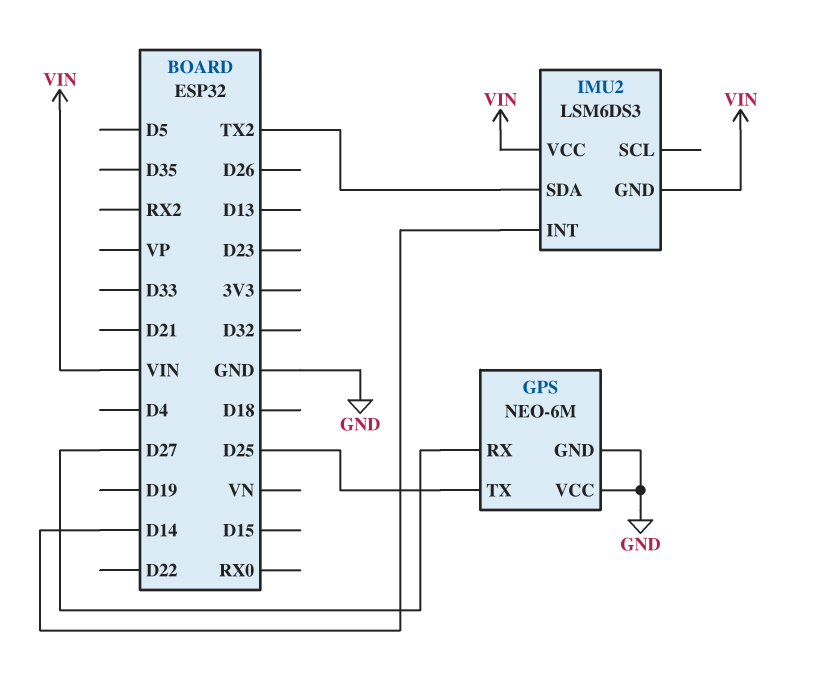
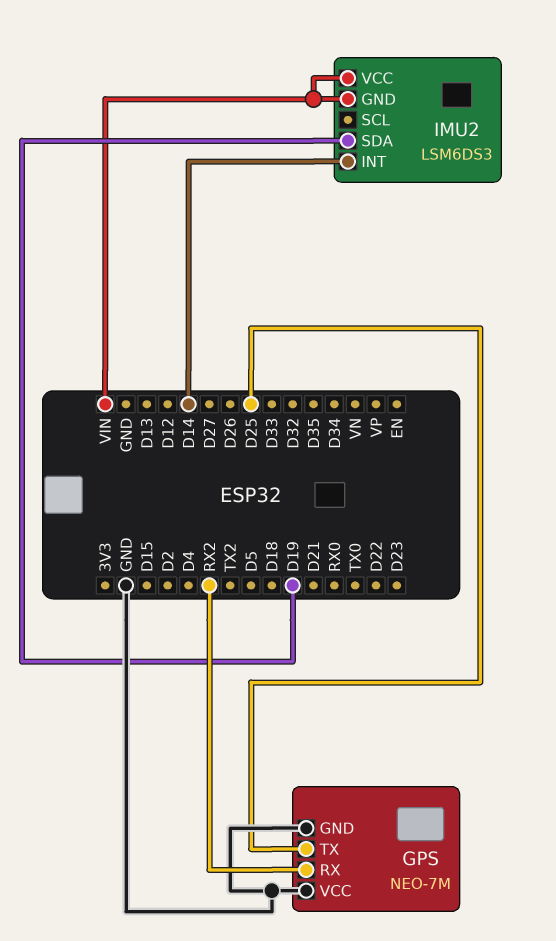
GPS: NEO-6M -> NEO-7M
GPS pin RX: D27 -> RX2
IMU2 pin SDA: TX2 -> D19

